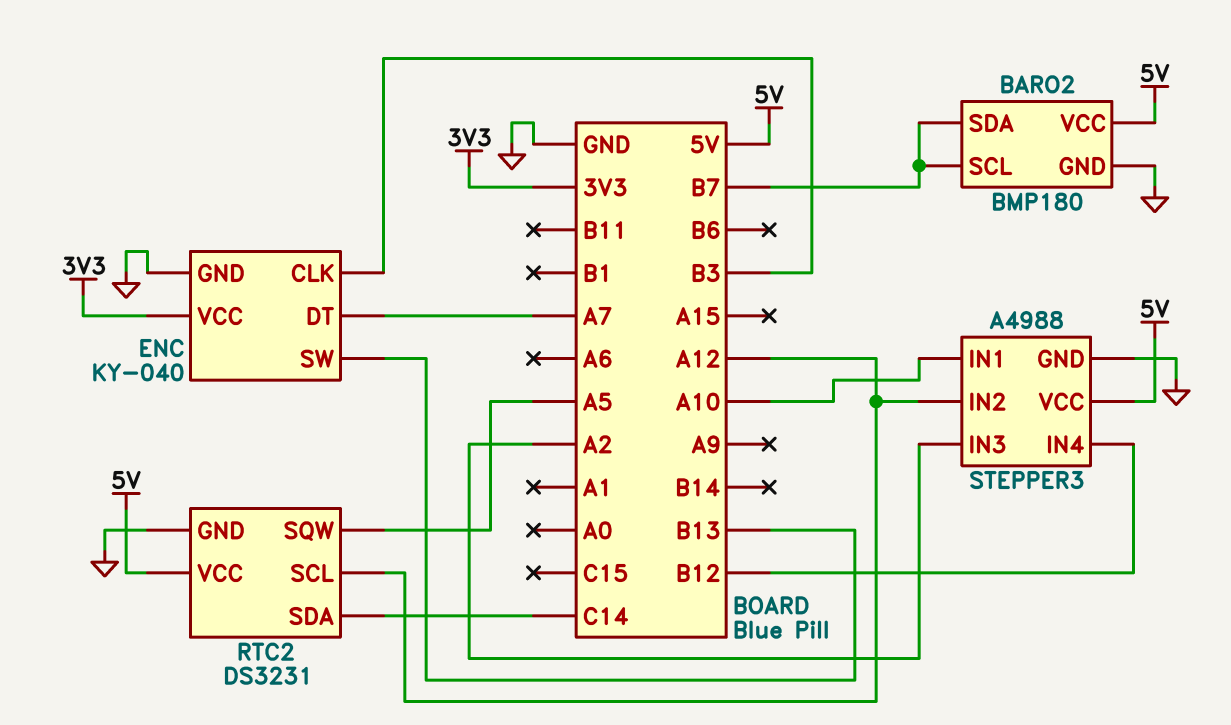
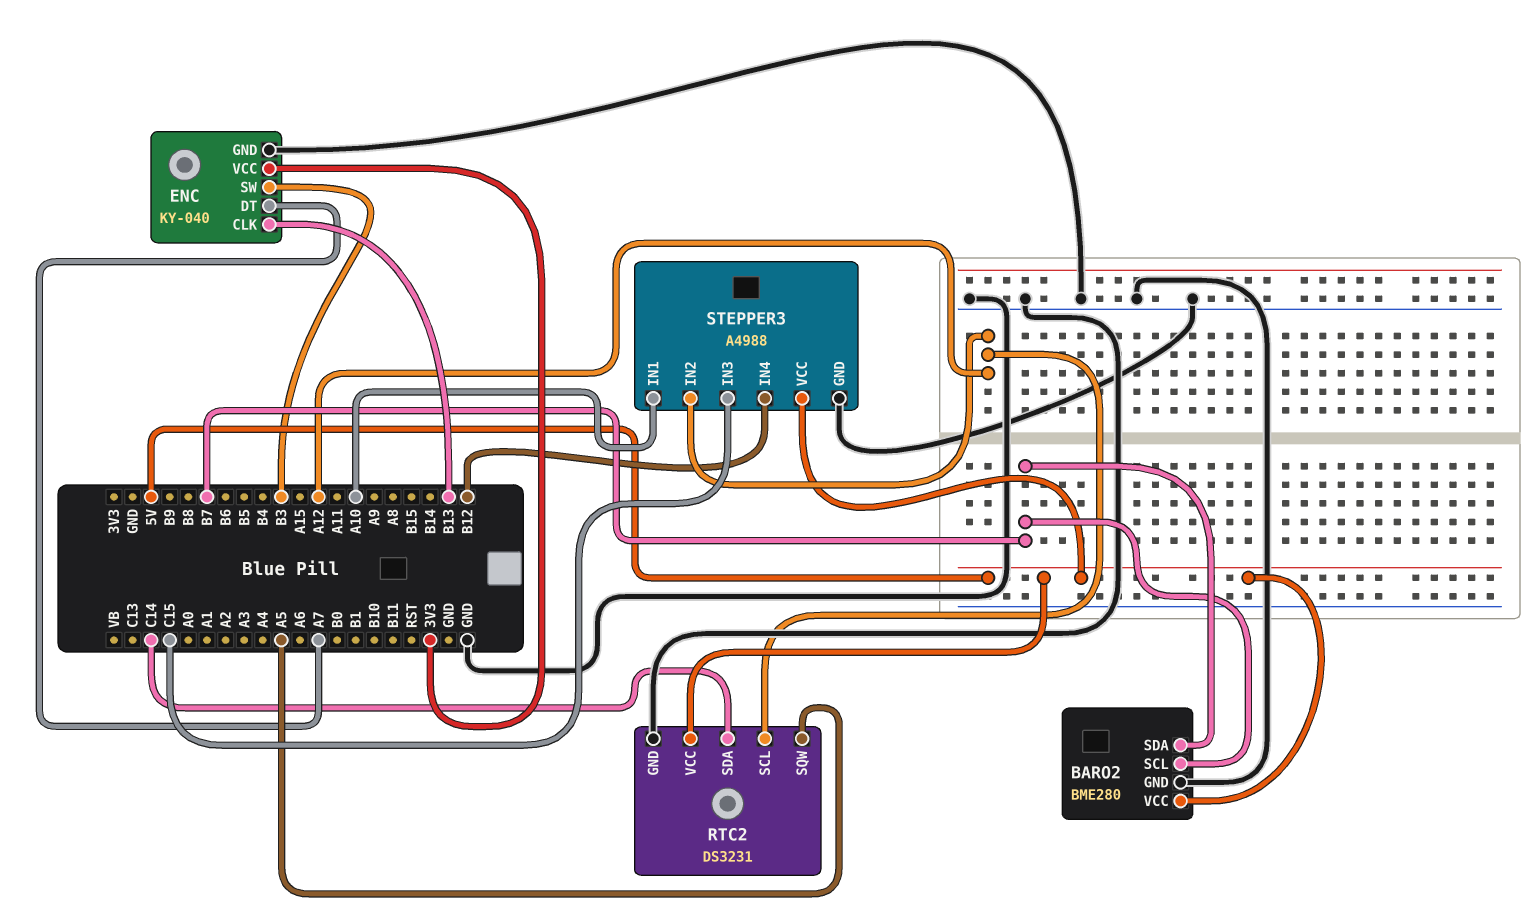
BARO2: BMP180 -> BME280
ENC pin CLK: B3 -> B13
ENC pin SW: B13 -> B3
STEPPER3 pin IN3: A2 -> C15

